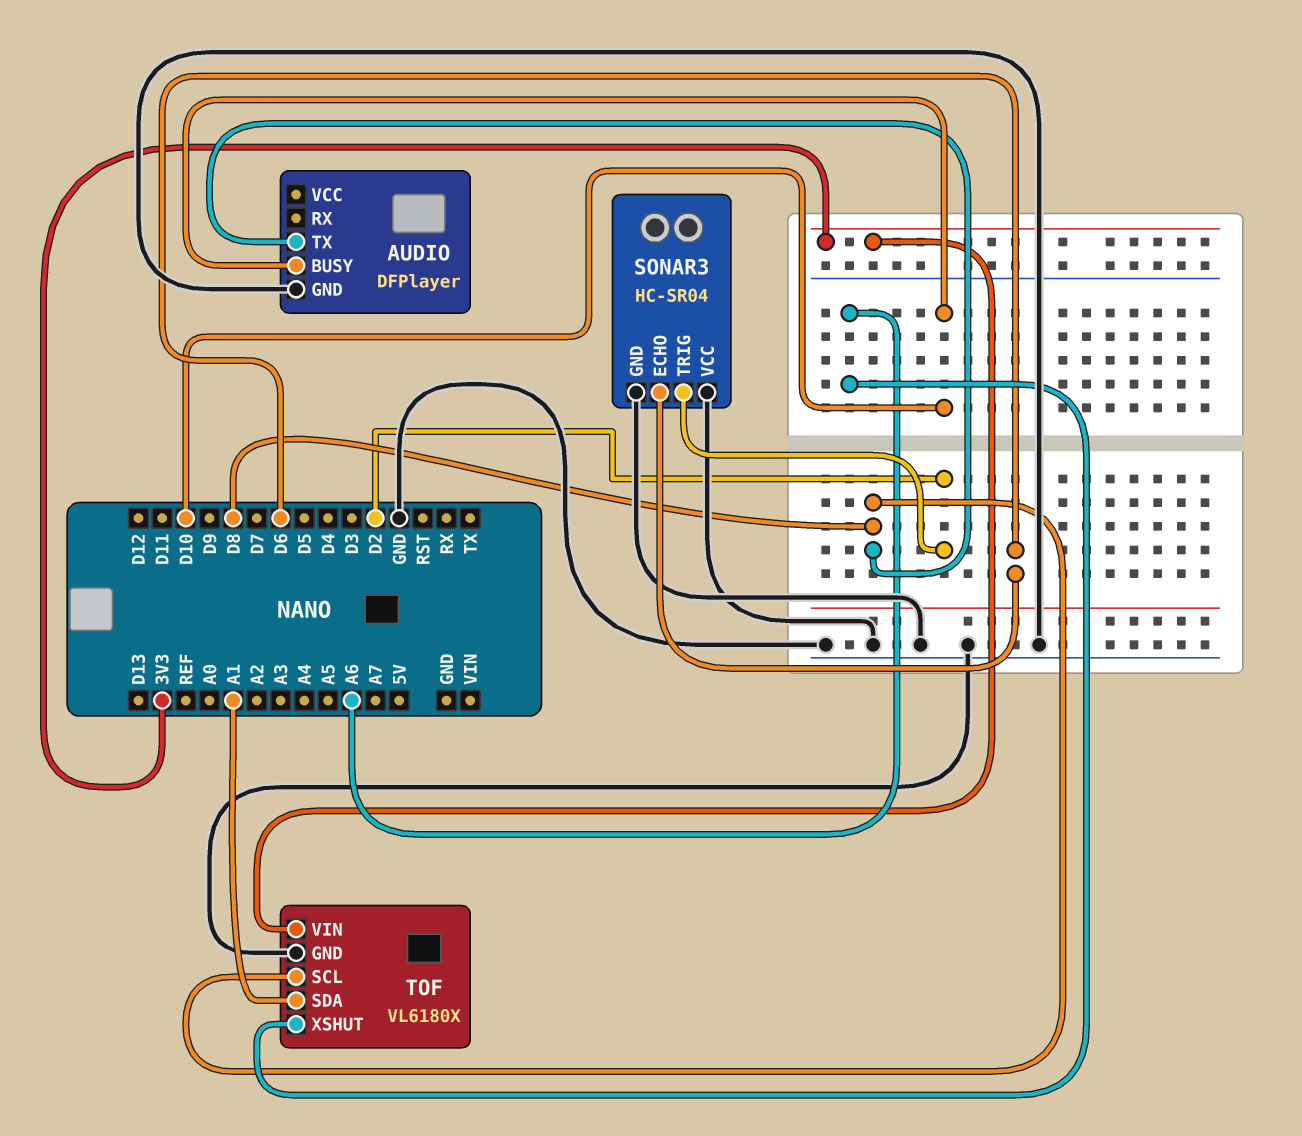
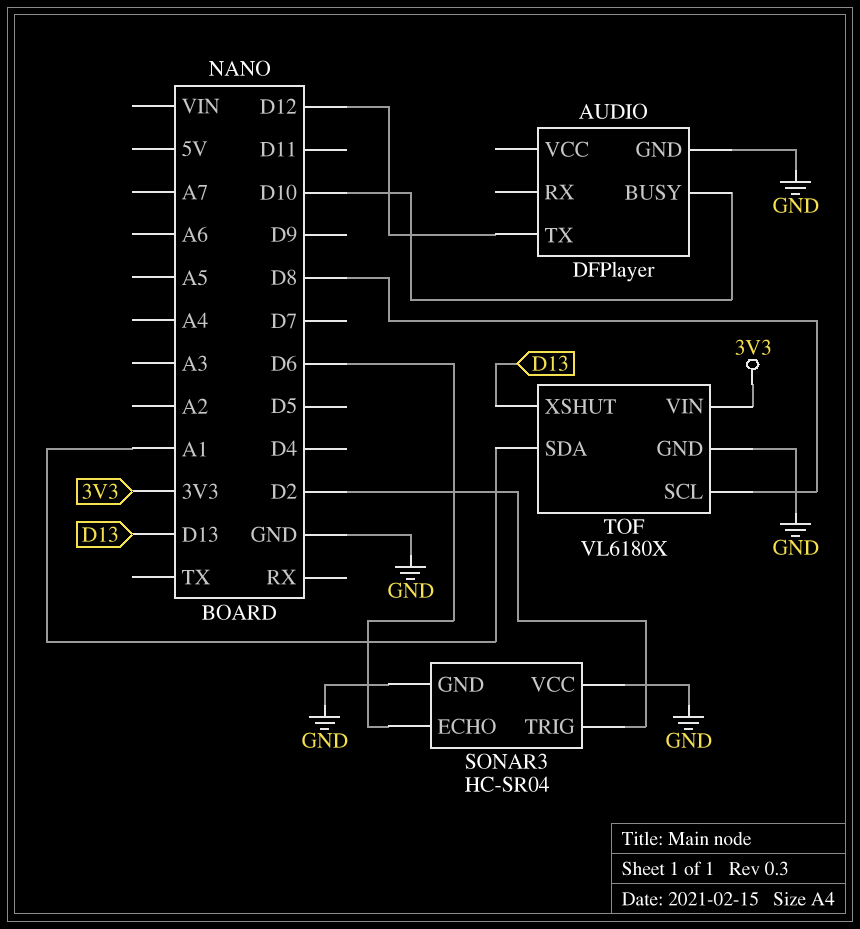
AUDIO pin TX: D8 -> D12
TOF pin XSHUT: A6 -> D13

